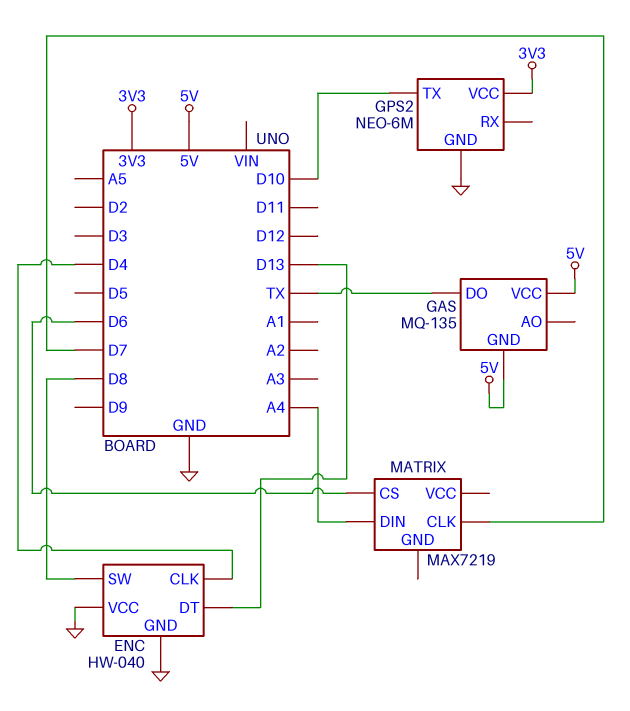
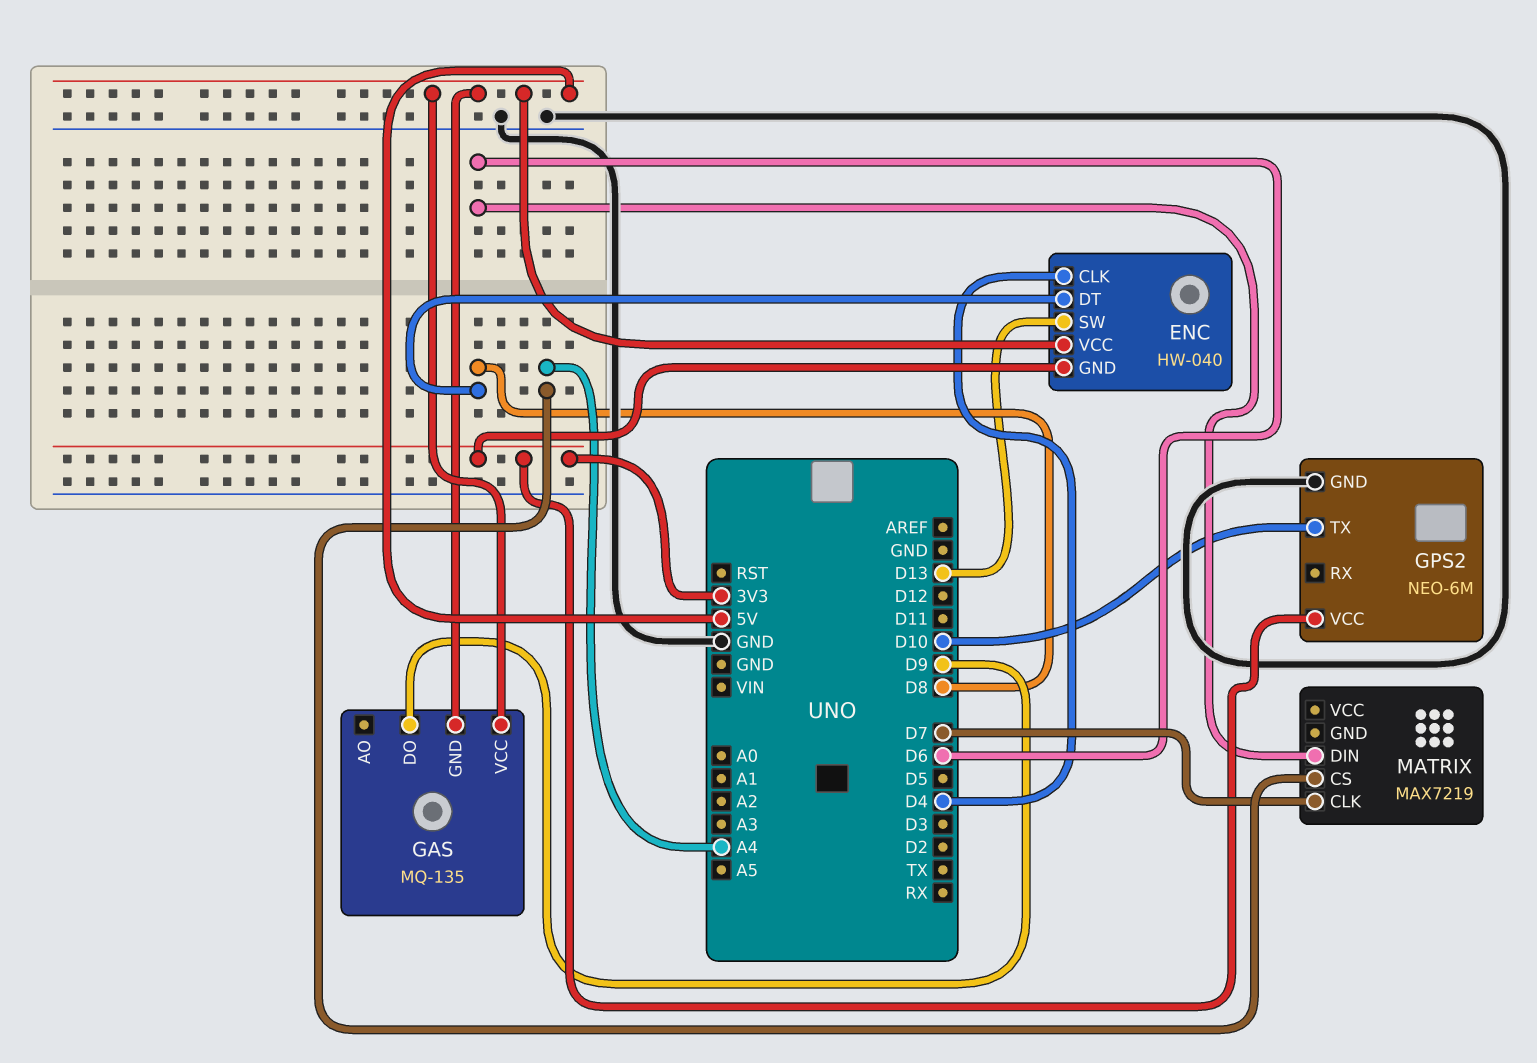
ENC pin DT: D13 -> D8
ENC pin GND: GND -> 3V3
ENC pin SW: D8 -> D13
ENC pin VCC: GND -> 5V
GAS pin DO: TX -> D9
MATRIX pin CS: D6 -> A4
MATRIX pin DIN: A4 -> D6

